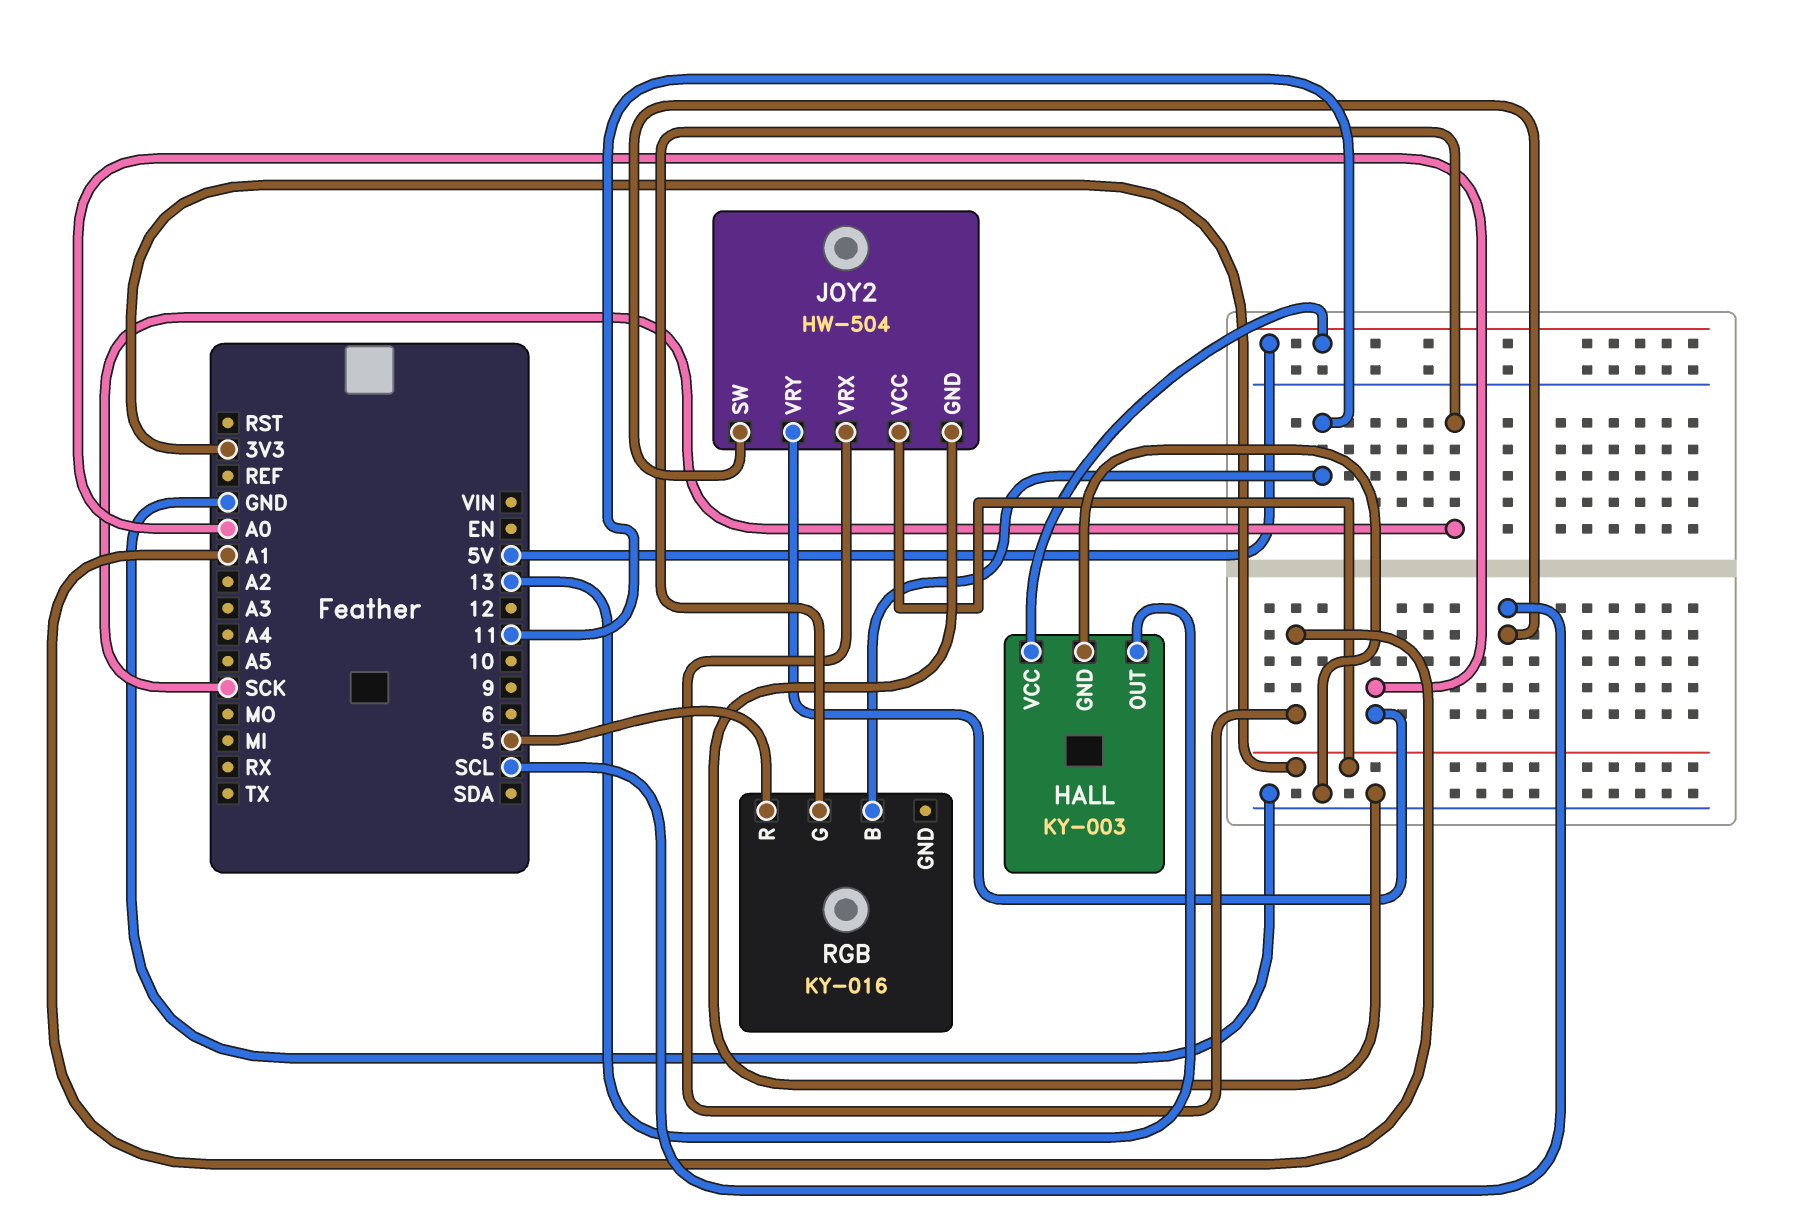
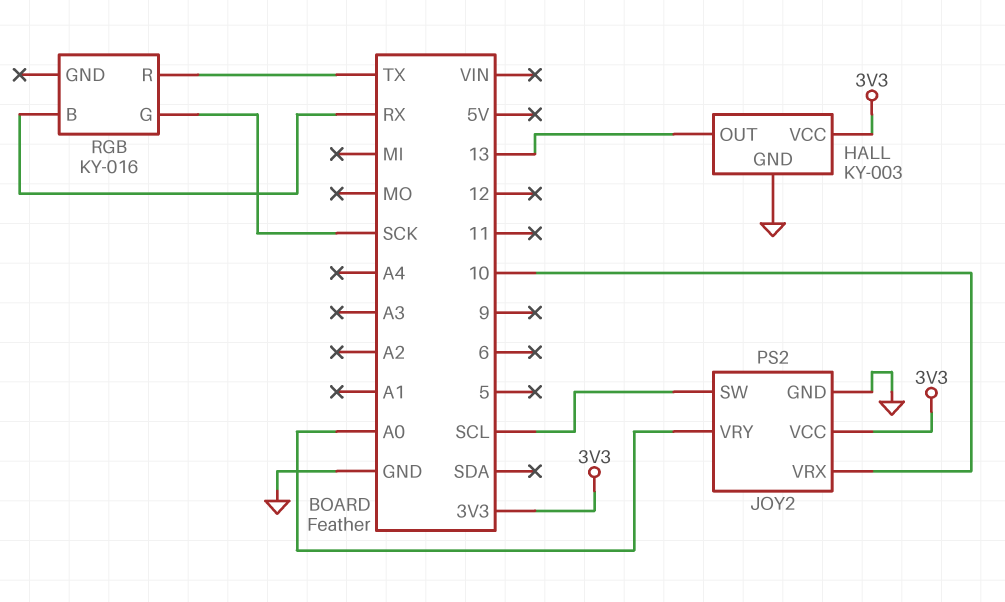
HALL pin VCC: 5V -> 3V3
JOY2: HW-504 -> PS2
JOY2 pin VRX: A1 -> 10
RGB pin B: 11 -> RX
RGB pin R: 5 -> TX

